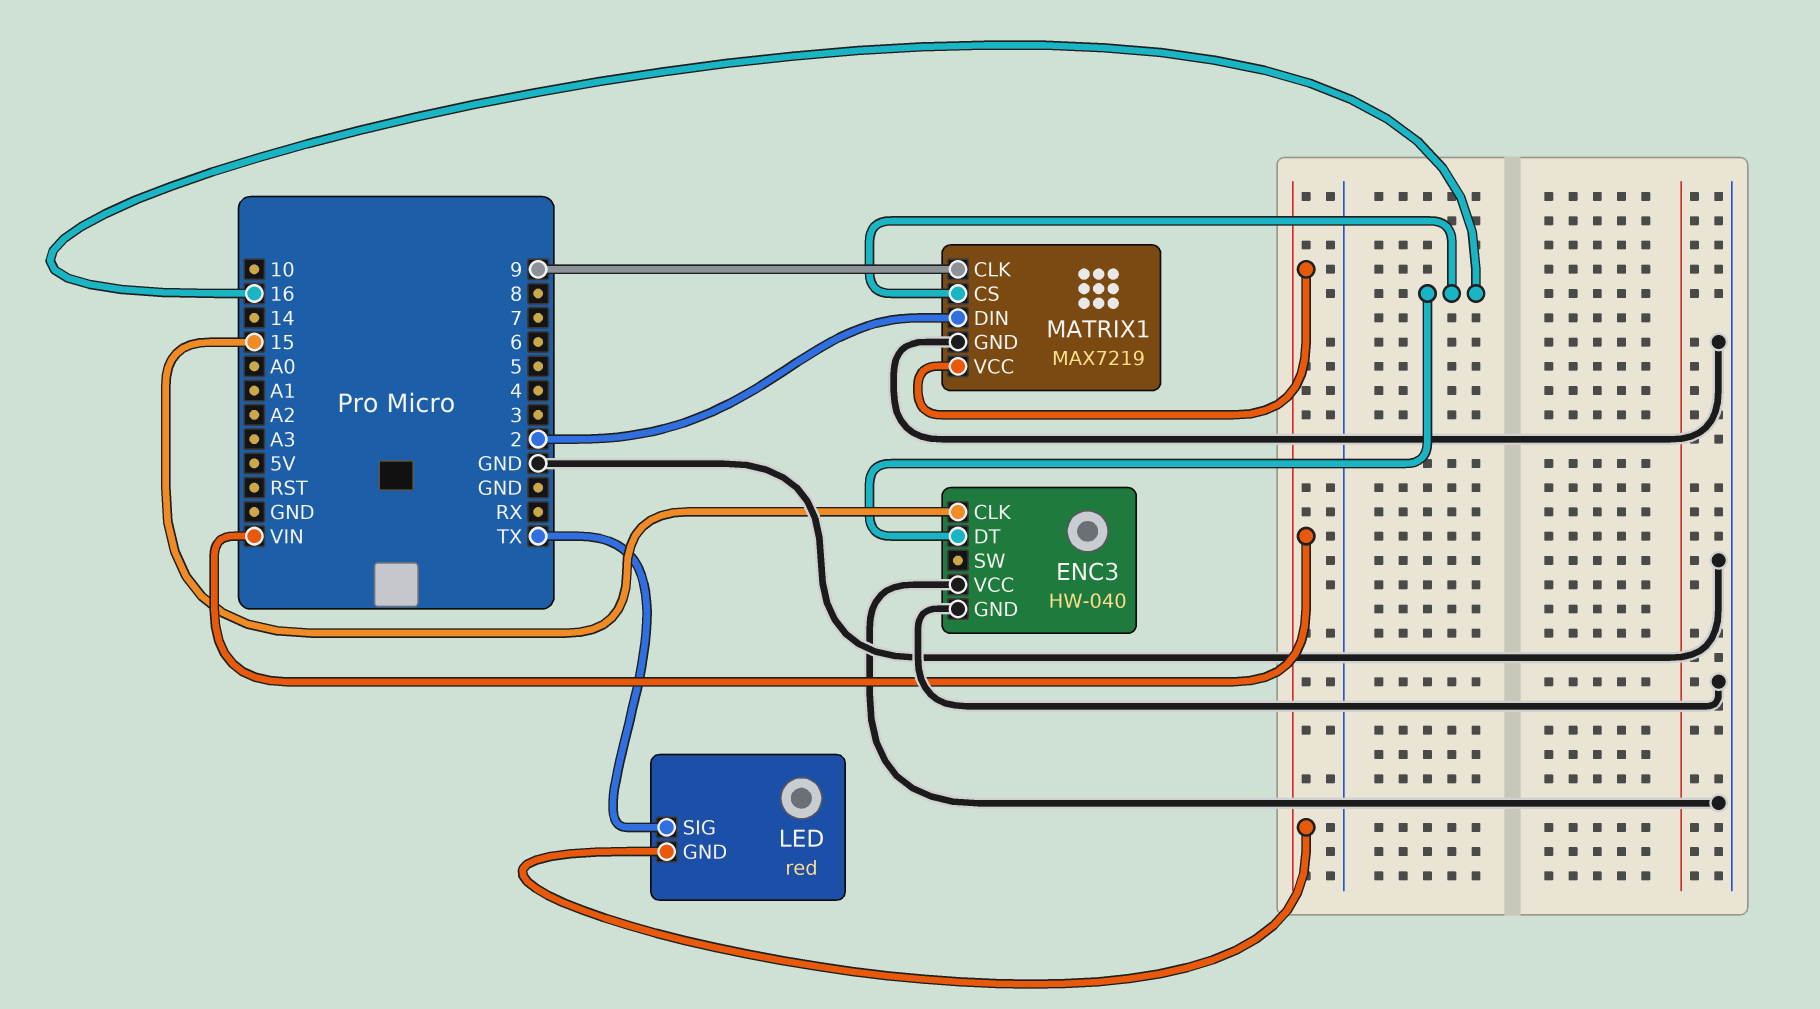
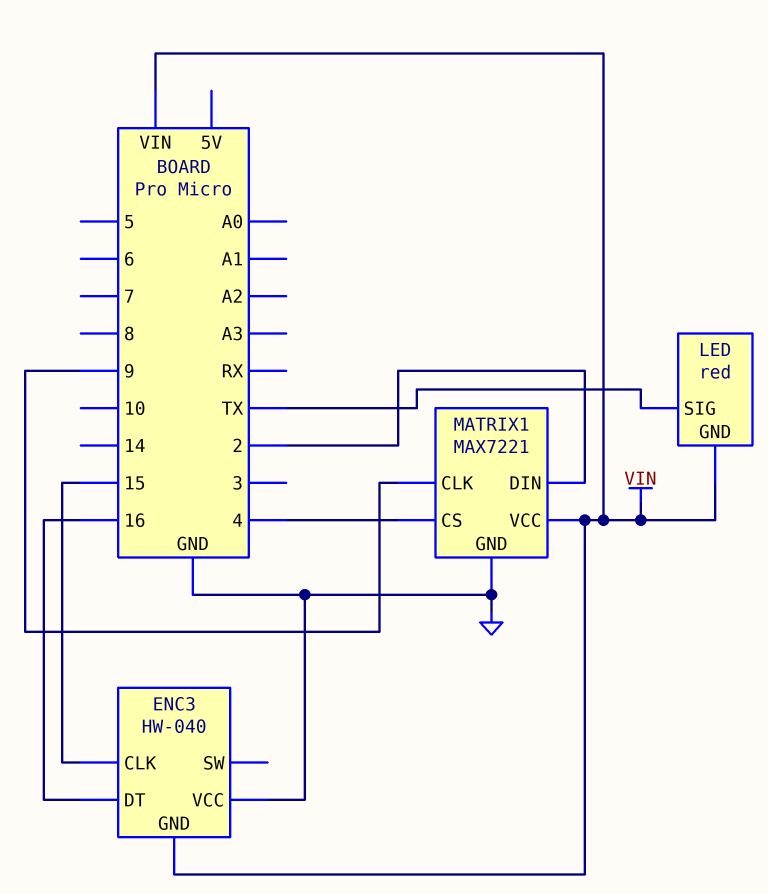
ENC3 pin GND: GND -> VIN
MATRIX1: MAX7219 -> MAX7221
MATRIX1 pin CS: 16 -> 4

